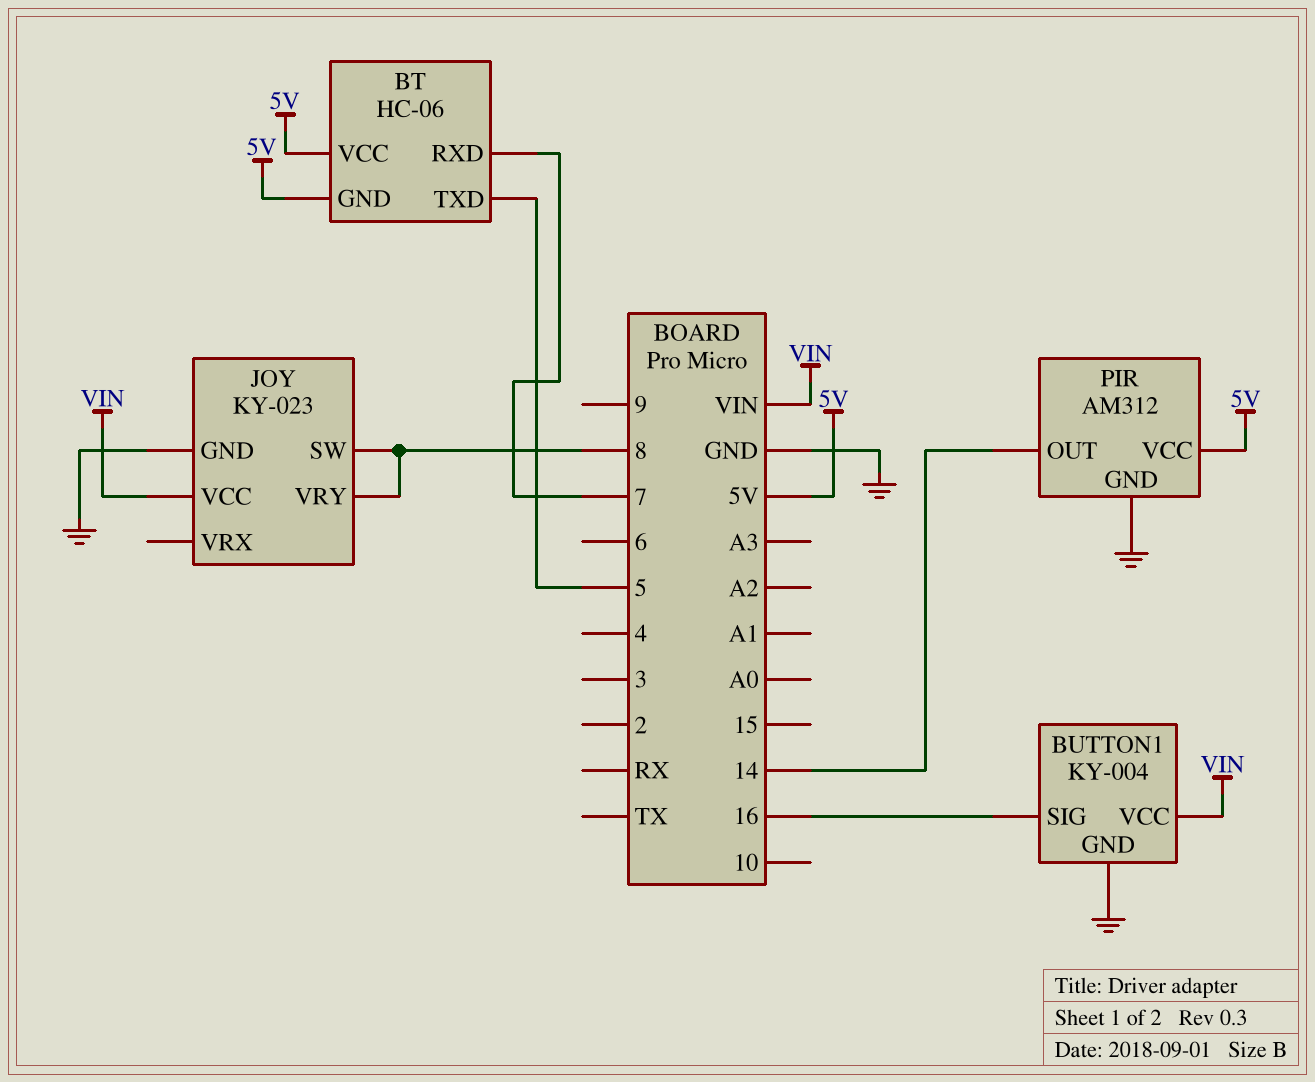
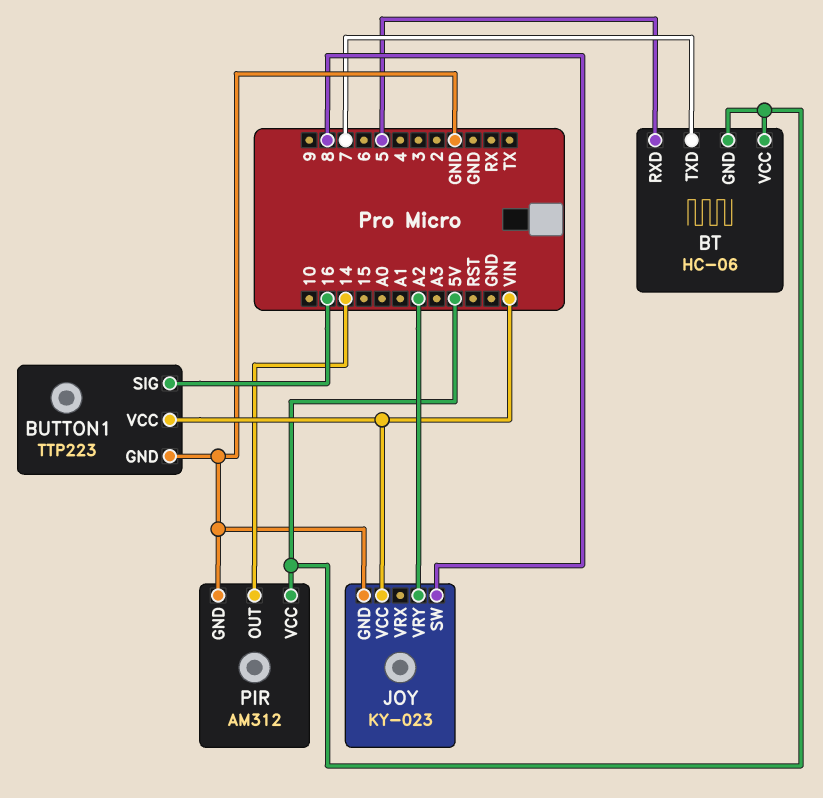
BT pin RXD: 7 -> 5
BT pin TXD: 5 -> 7
BUTTON1: KY-004 -> TTP223
JOY pin VRY: 8 -> A2

